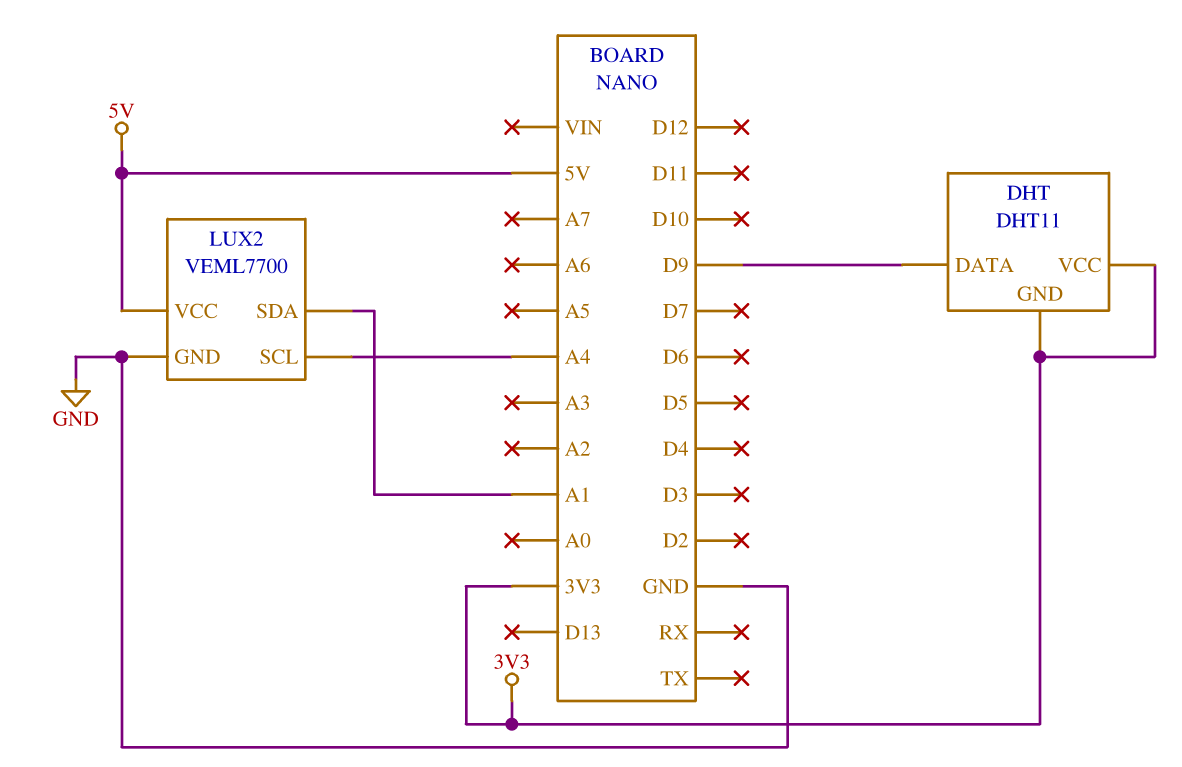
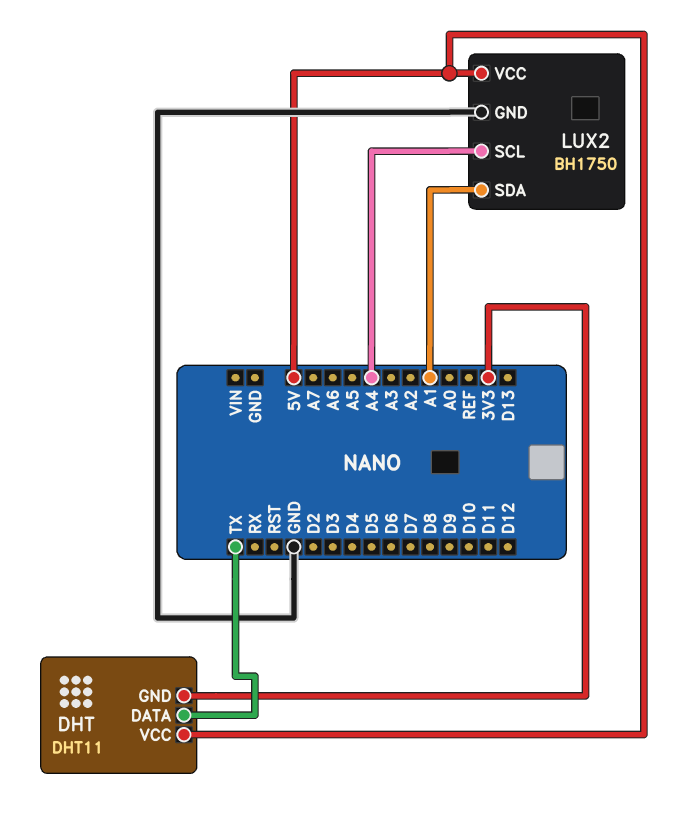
DHT pin DATA: D9 -> TX
DHT pin VCC: 3V3 -> 5V
LUX2: VEML7700 -> BH1750

